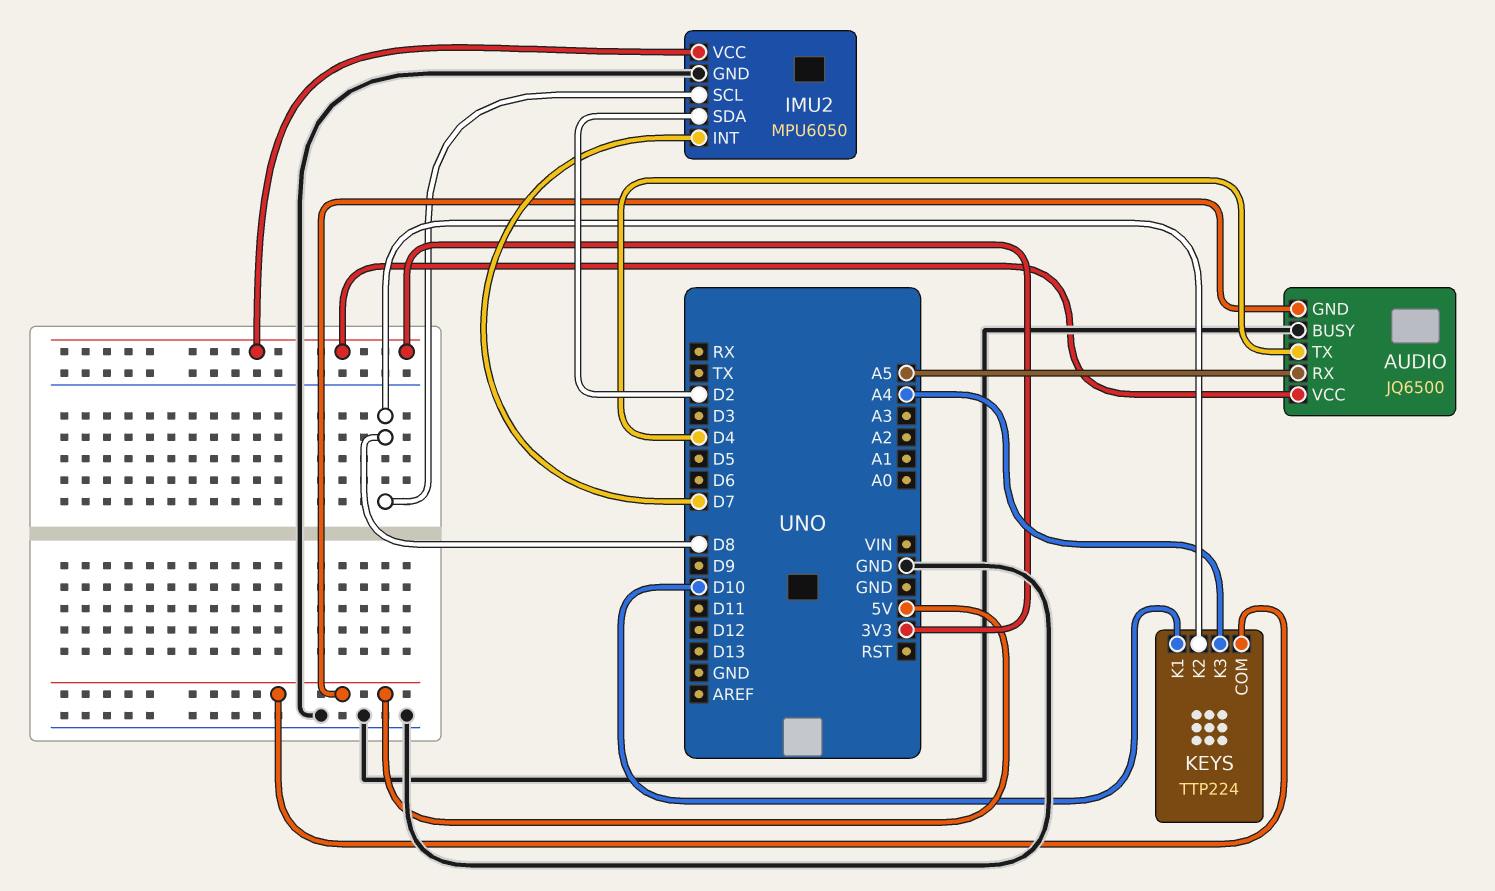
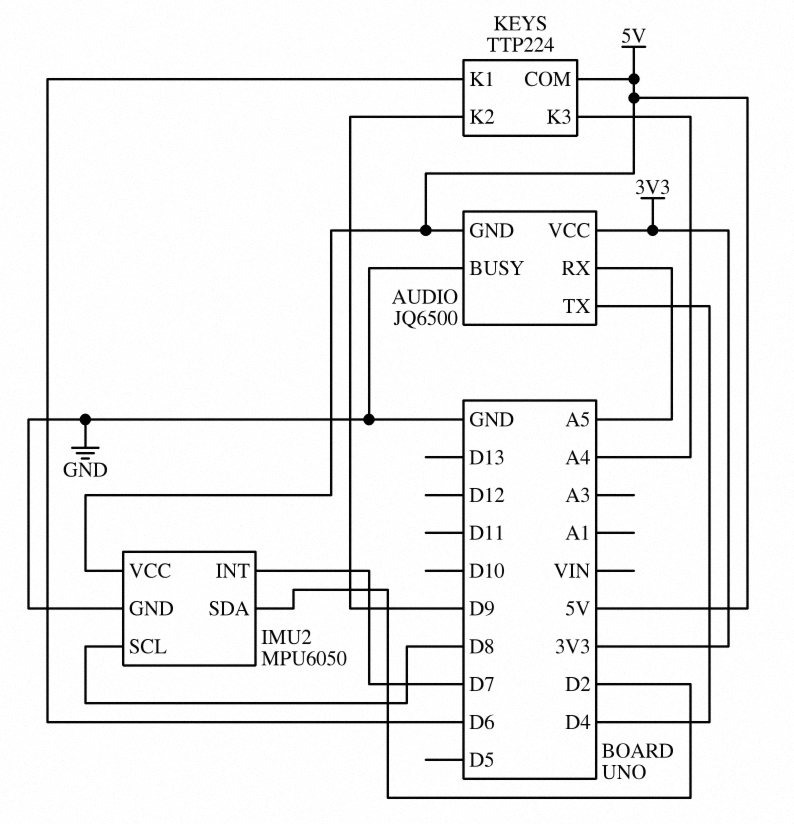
IMU2 pin VCC: 3V3 -> 5V
KEYS pin K1: D10 -> D6
KEYS pin K2: D8 -> D9

